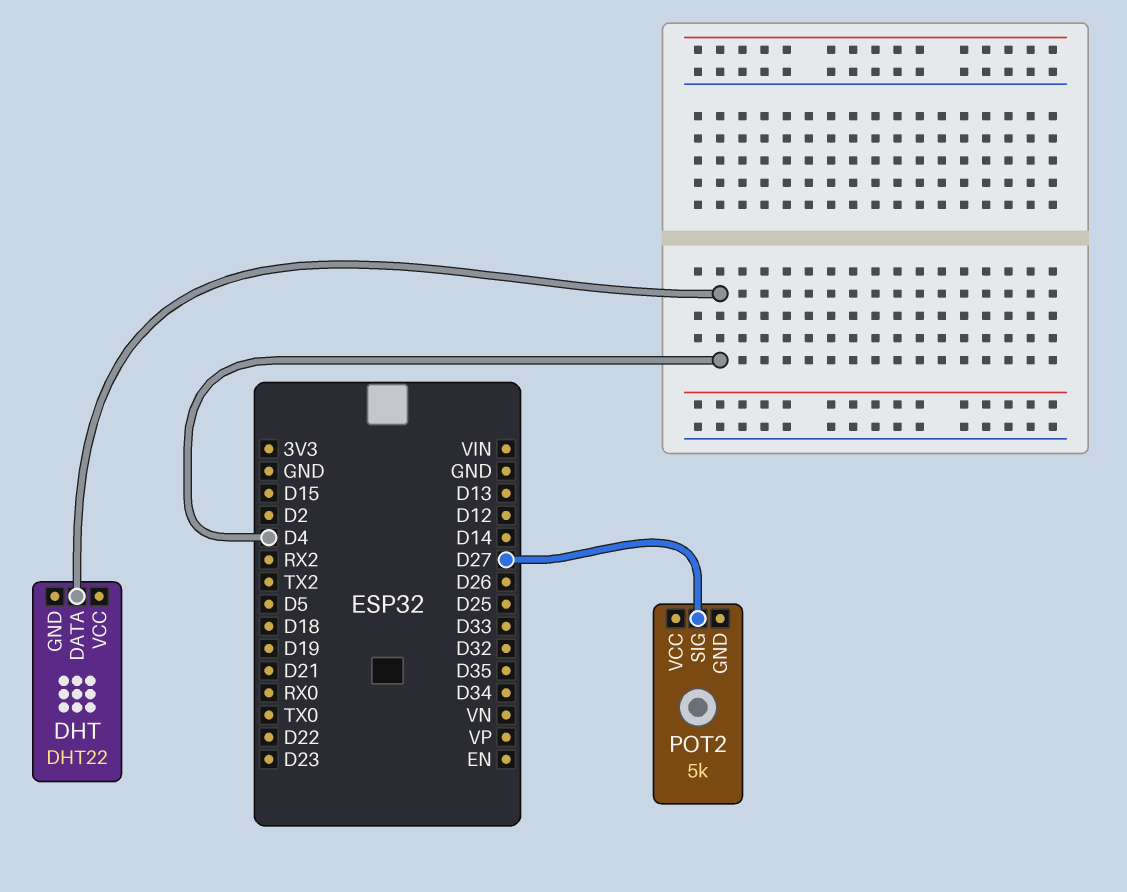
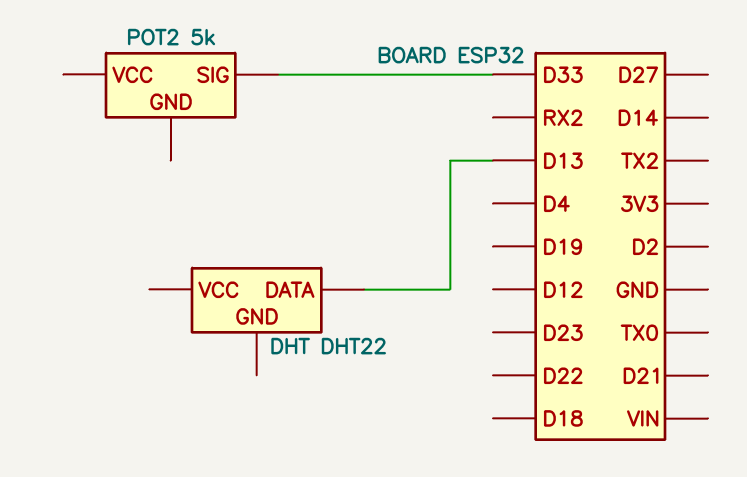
DHT pin DATA: D4 -> D13
POT2 pin SIG: D27 -> D33

